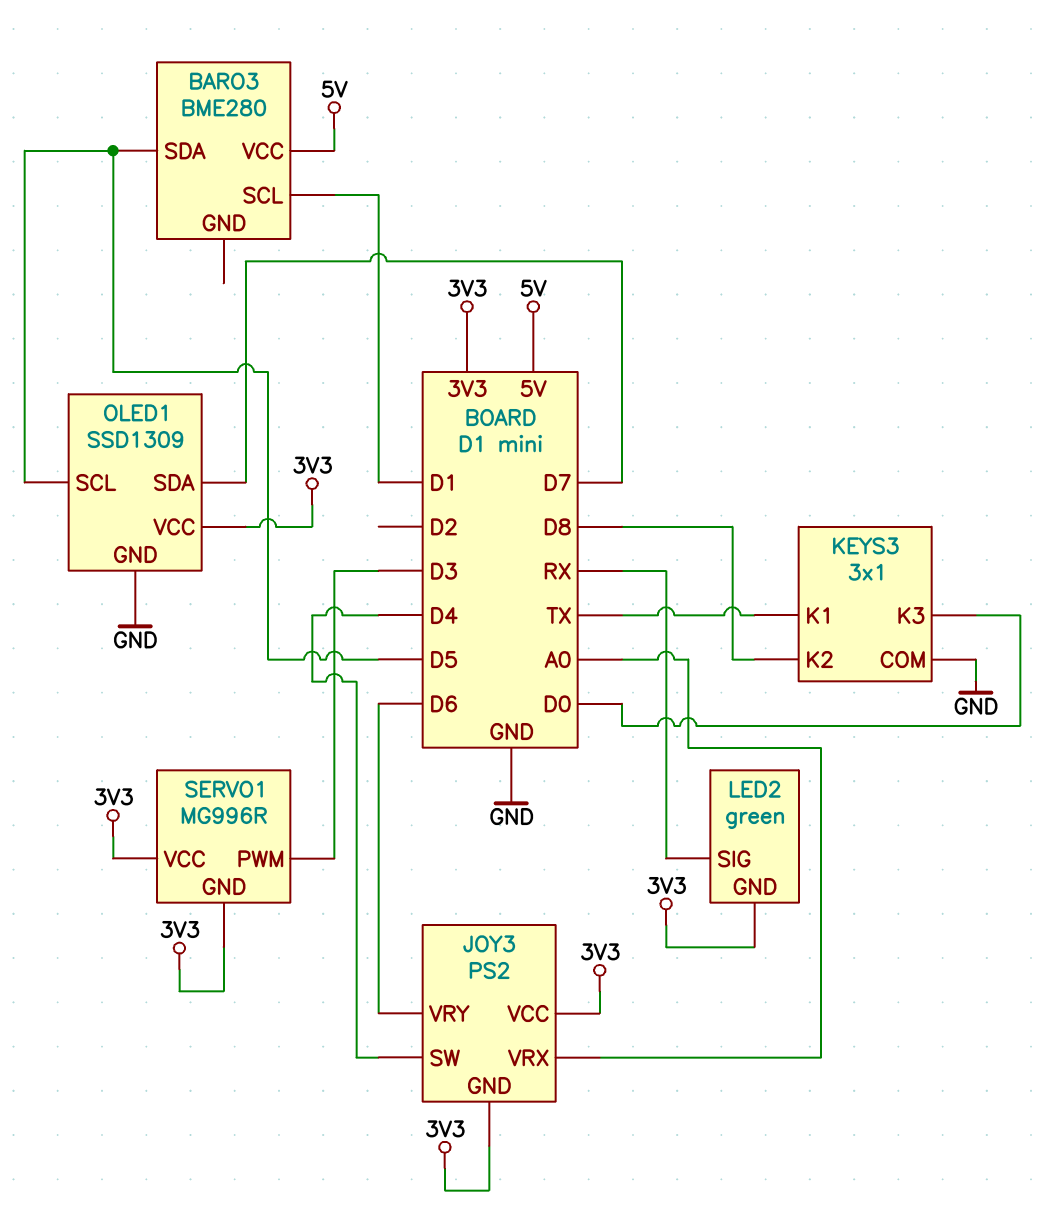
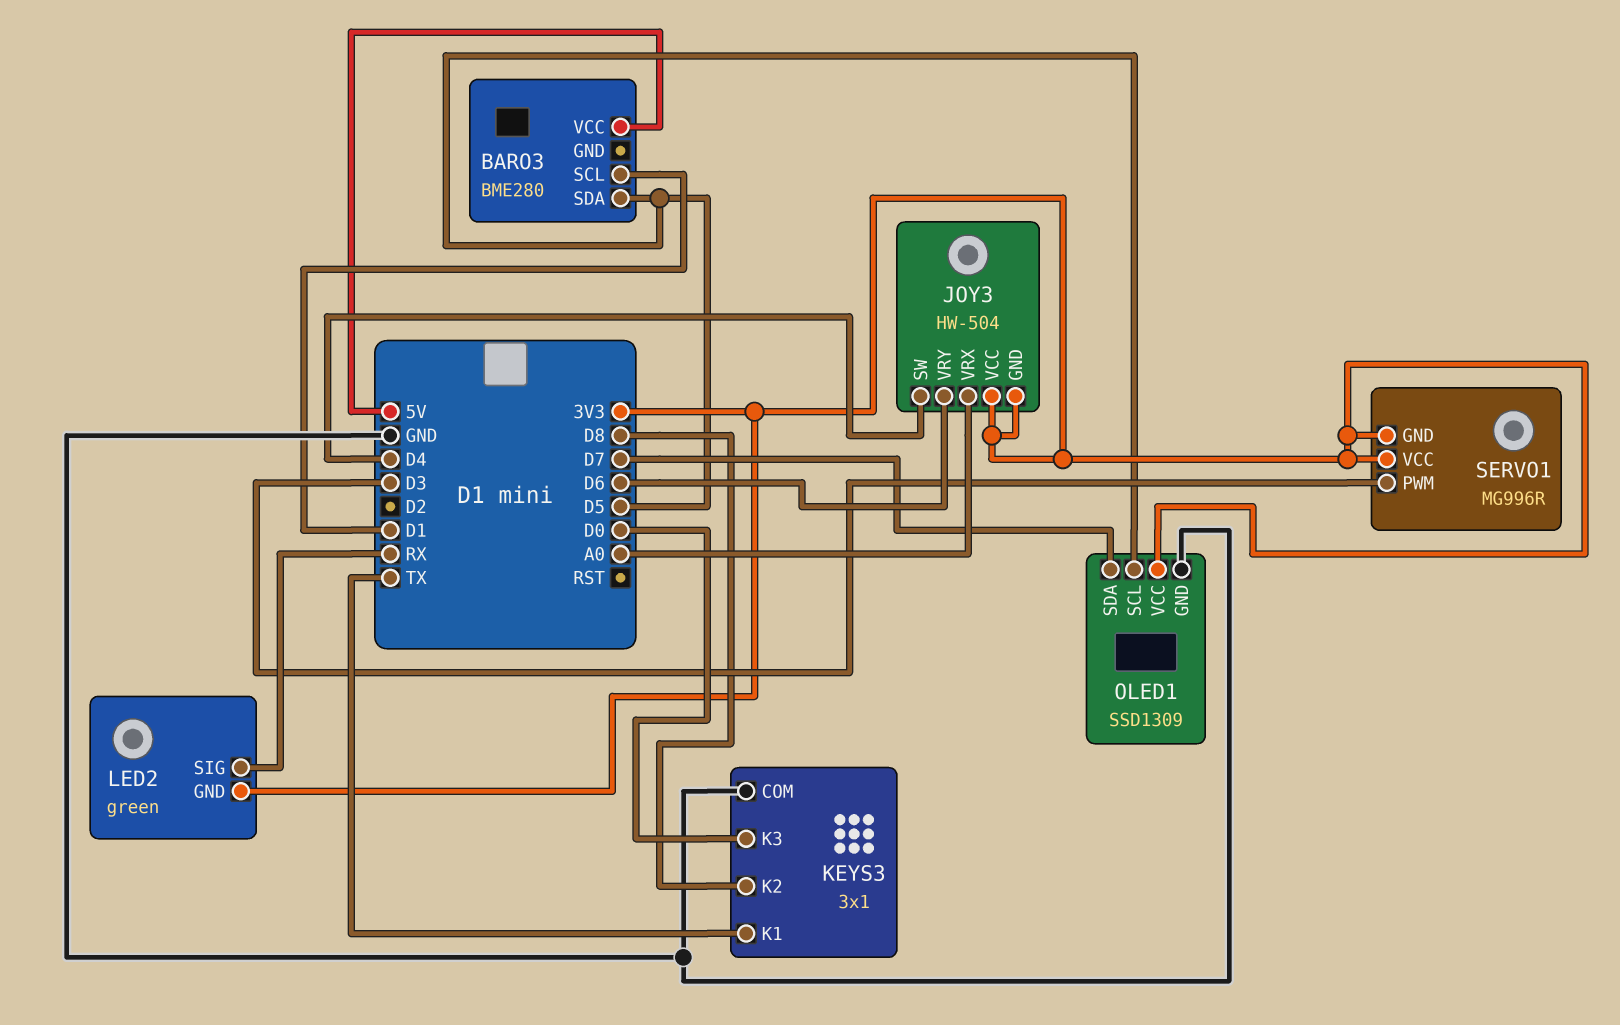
JOY3: PS2 -> HW-504

